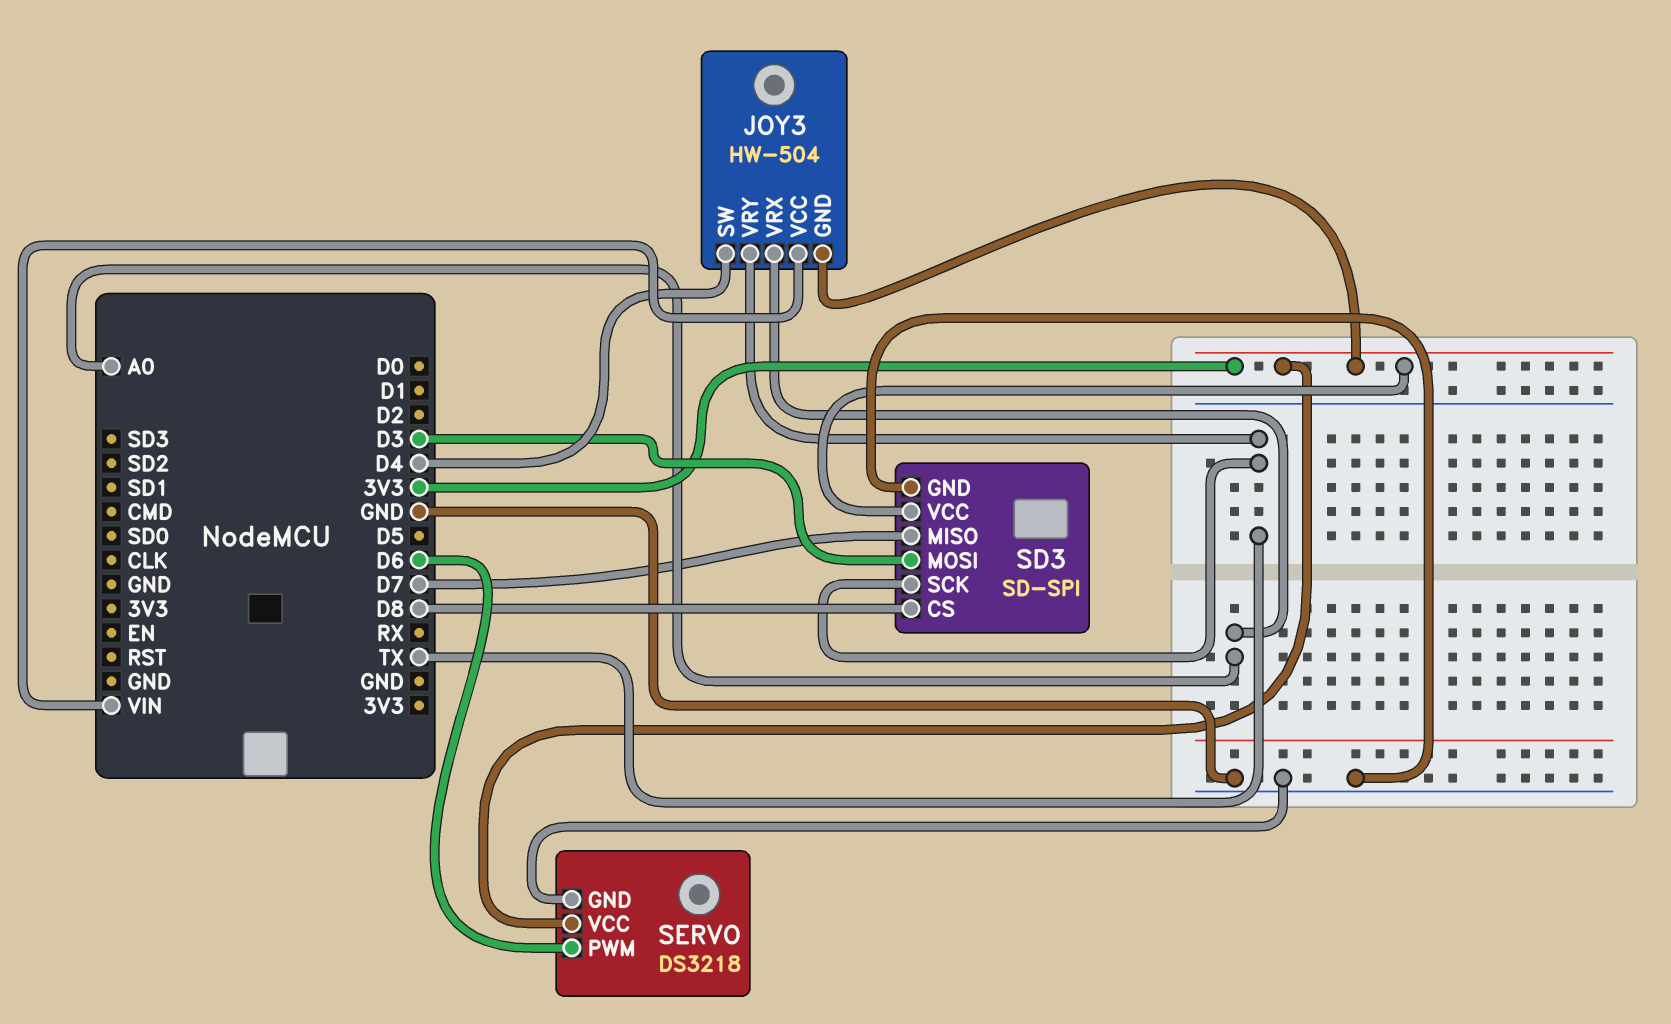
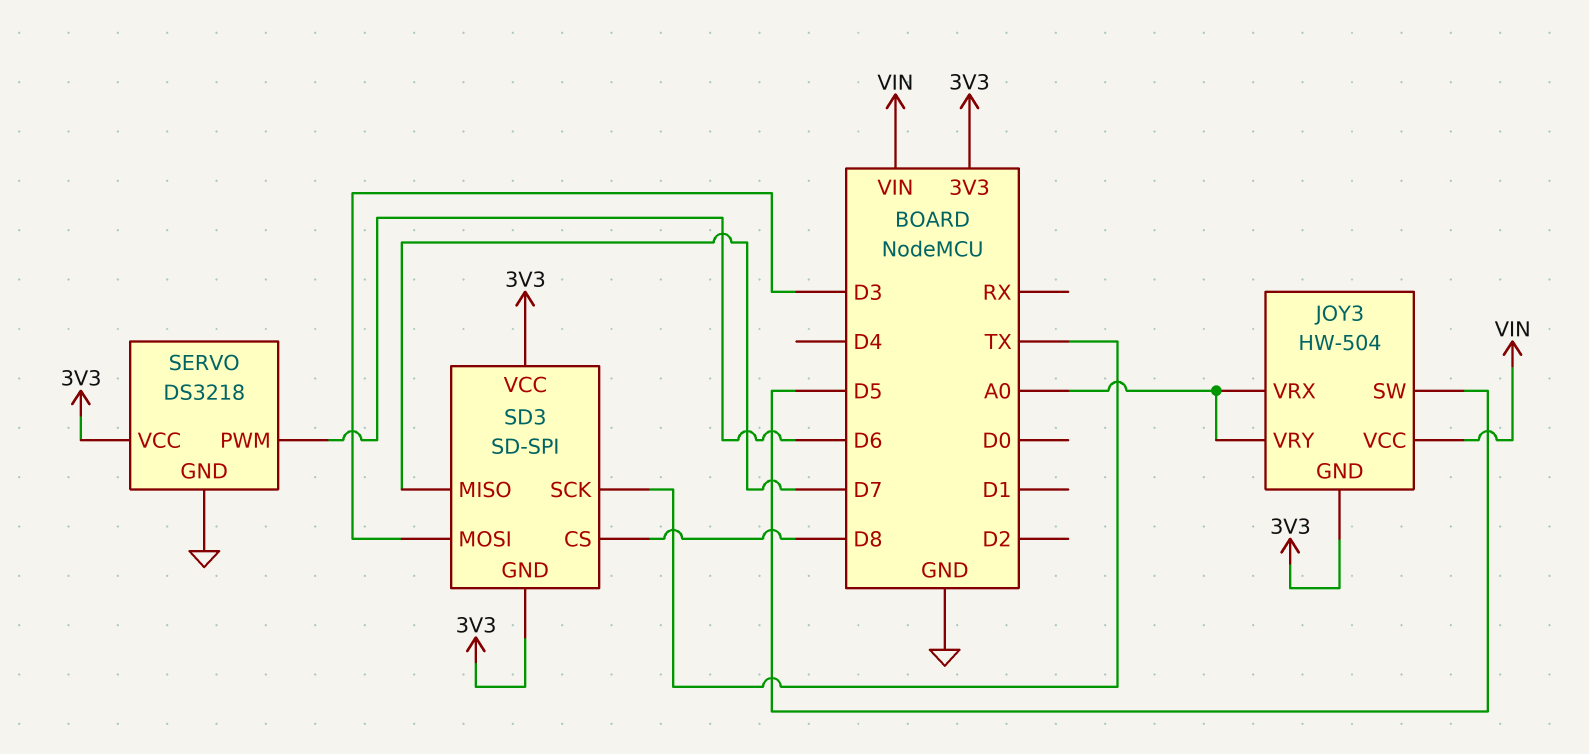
JOY3 pin SW: D4 -> D5
JOY3 pin VRY: TX -> A0
SD3 pin GND: GND -> 3V3

